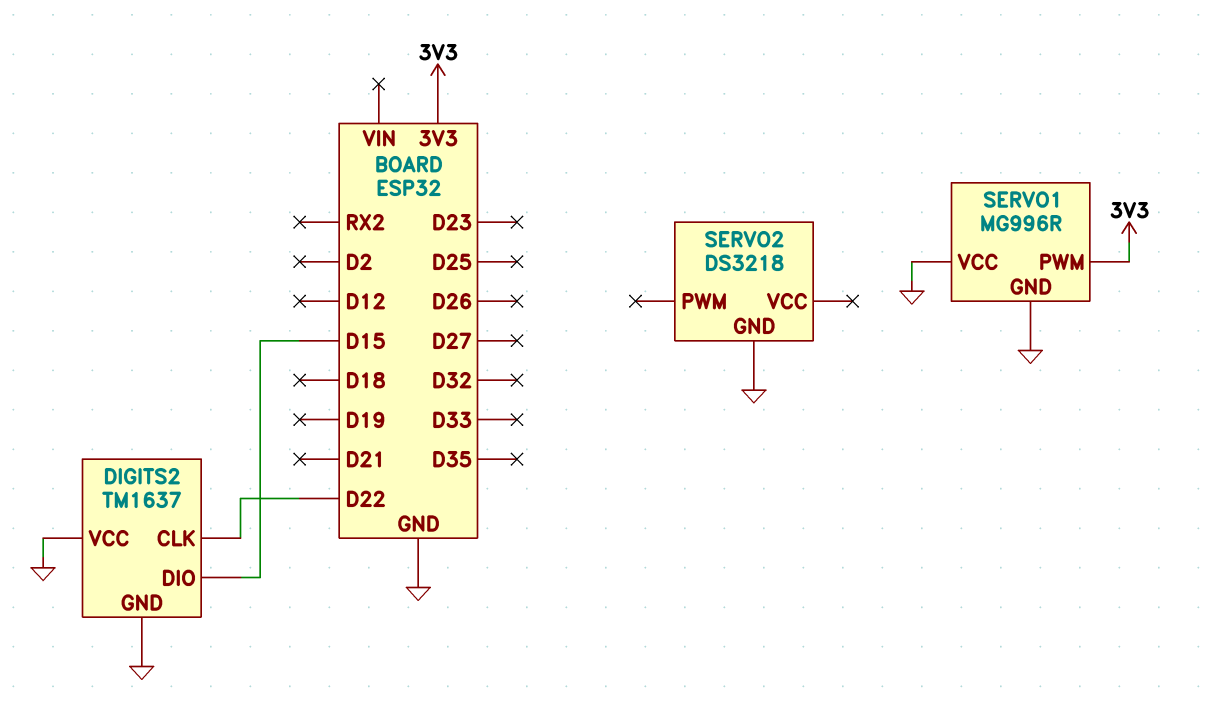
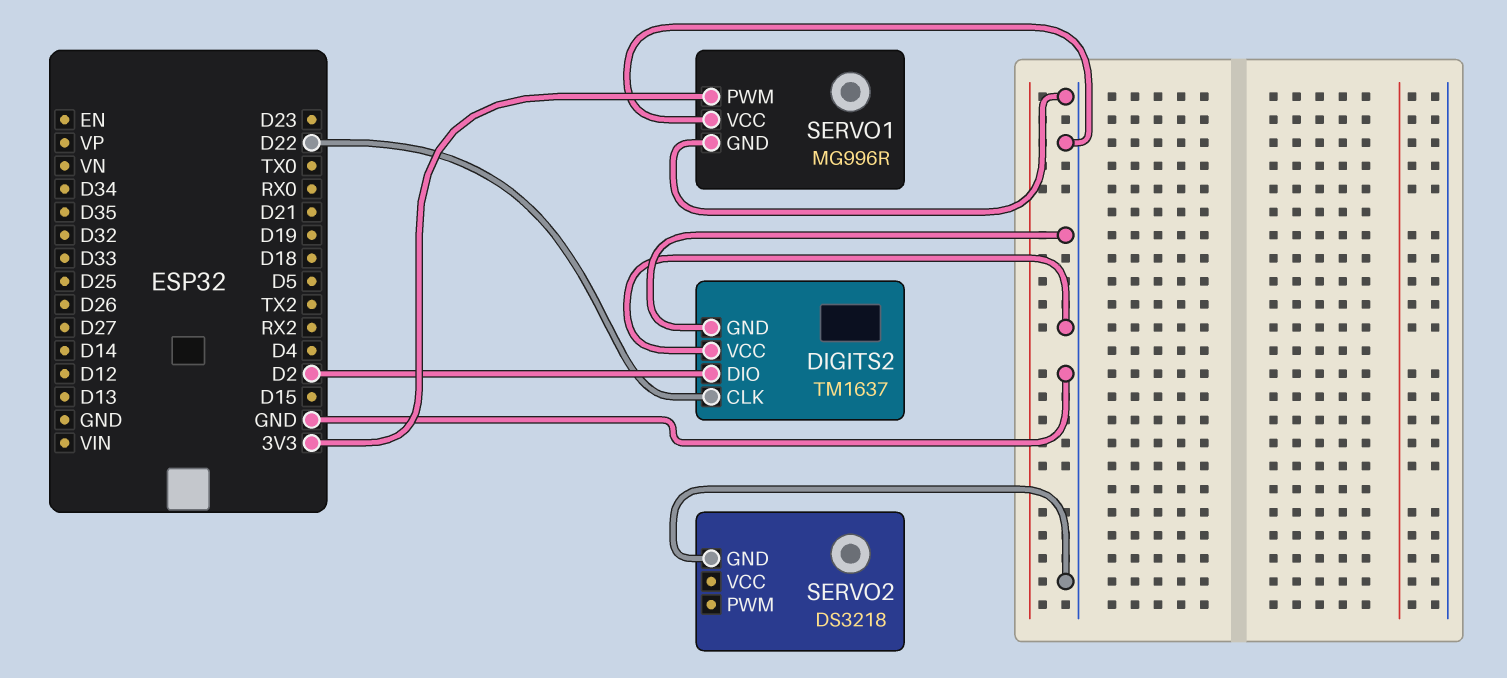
DIGITS2 pin DIO: D15 -> D2

